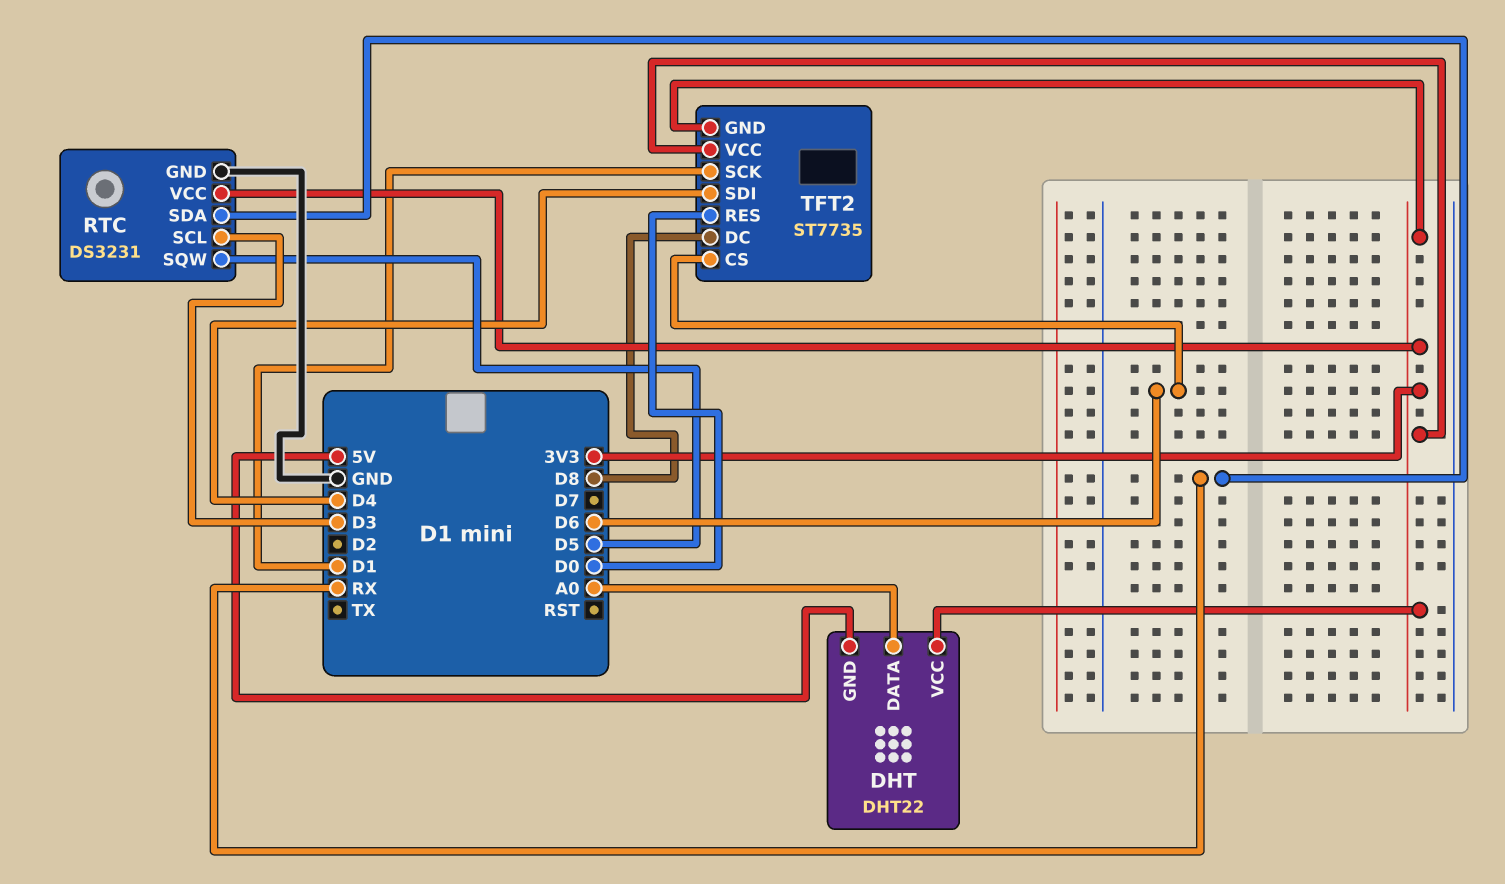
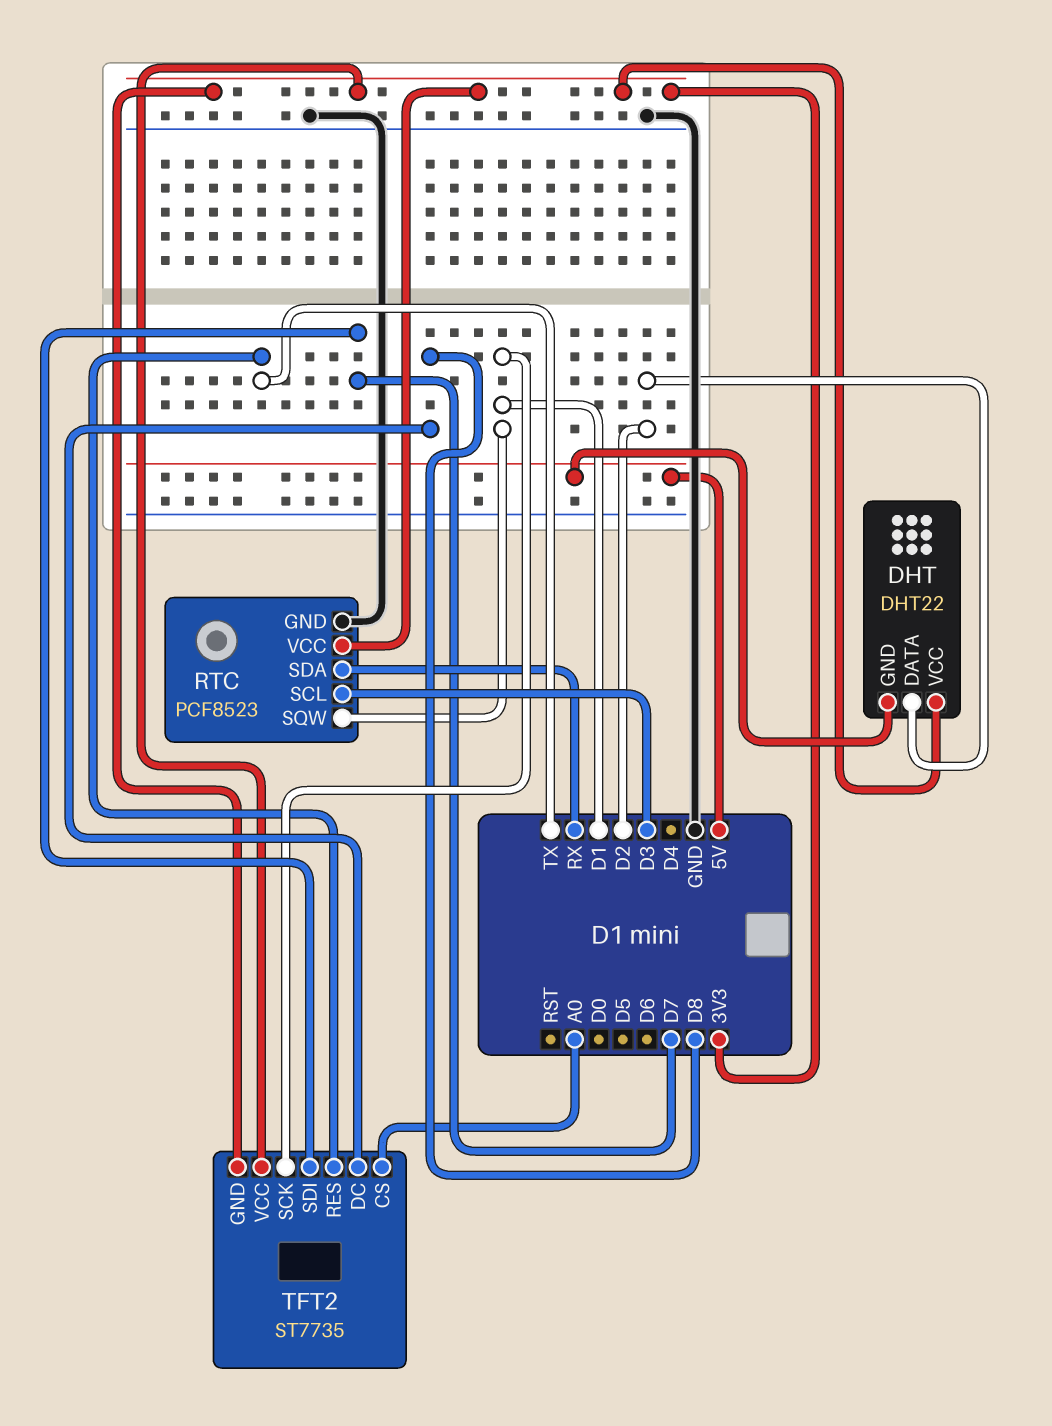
DHT pin DATA: A0 -> D2
RTC: DS3231 -> PCF8523
RTC pin SQW: D5 -> D1
TFT2 pin CS: D6 -> A0
TFT2 pin RES: D0 -> TX
TFT2 pin SDI: D4 -> D7

